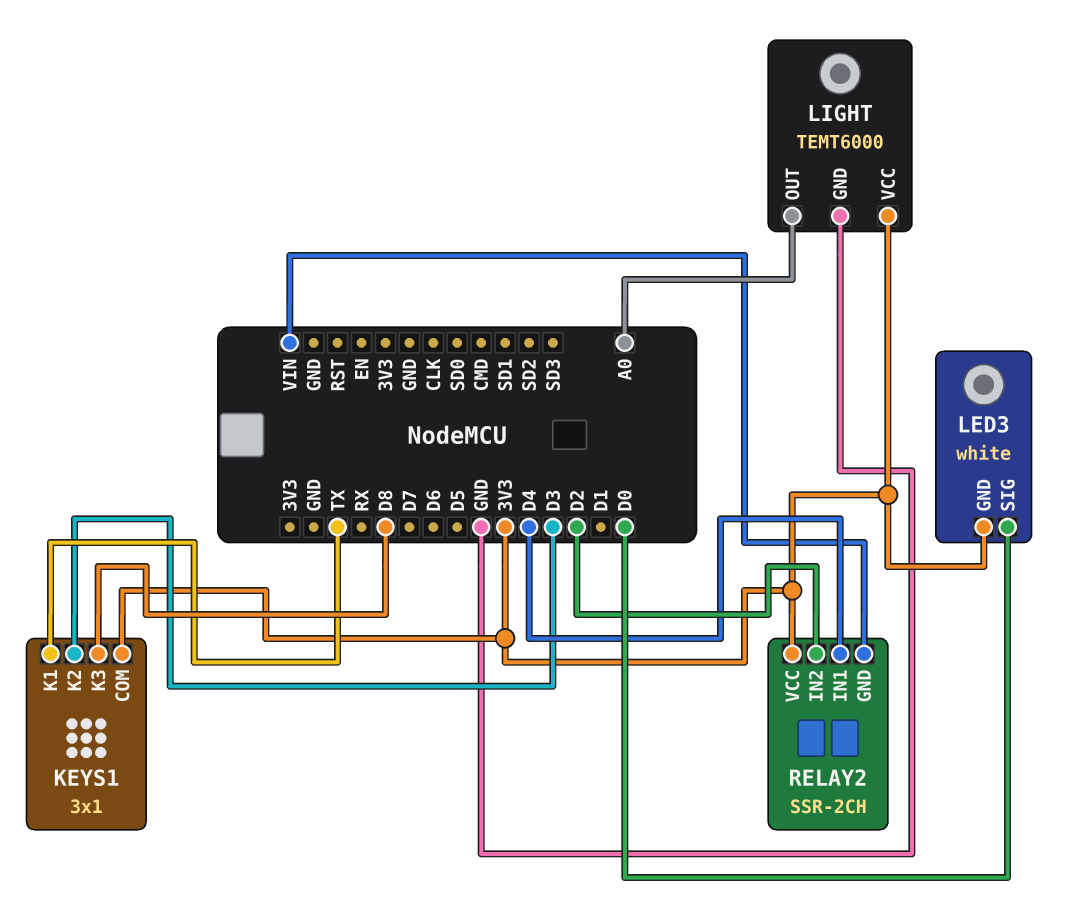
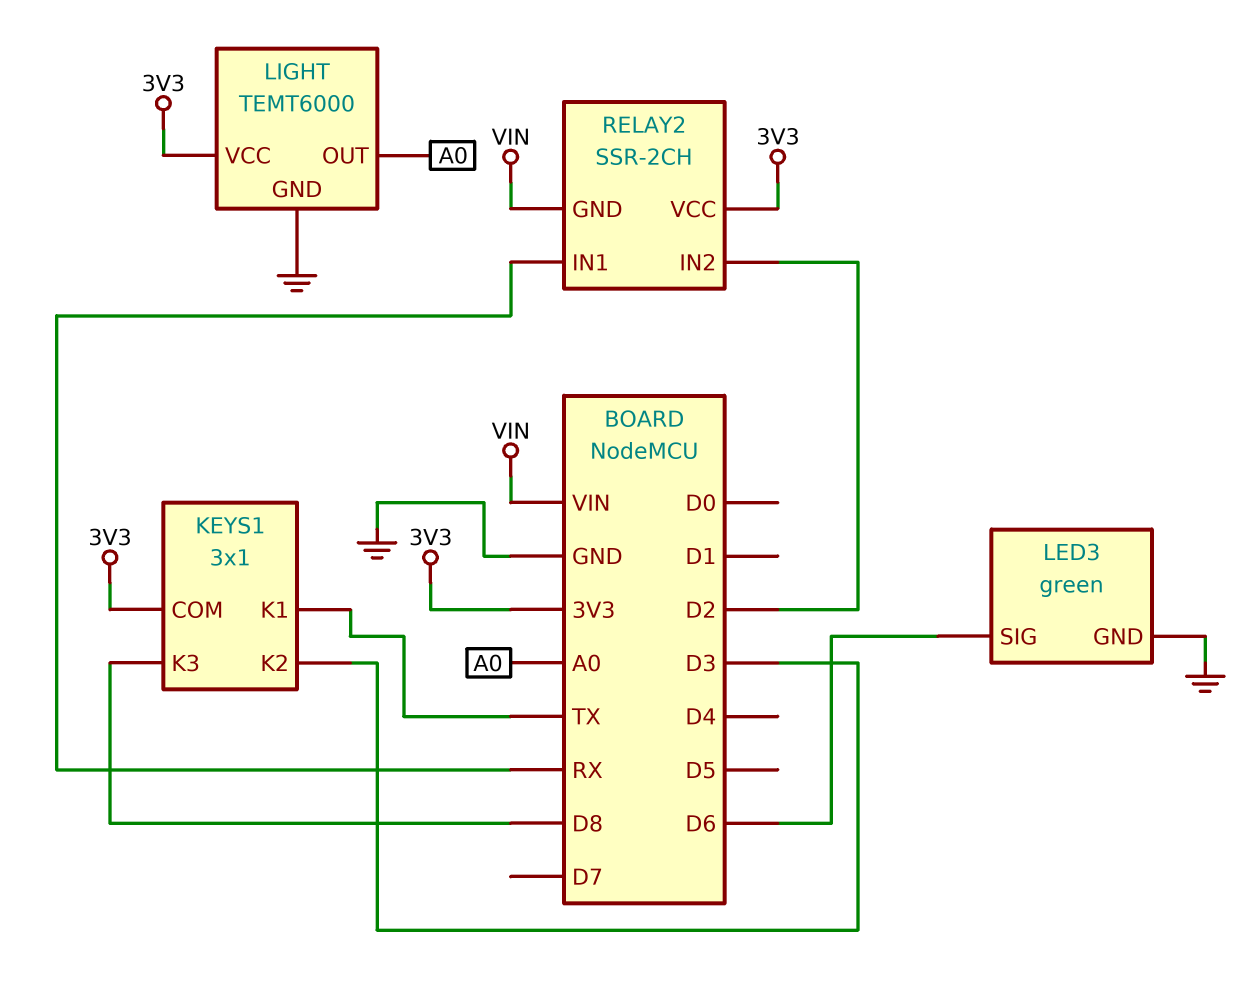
LED3: white -> green
LED3 pin GND: 3V3 -> GND
LED3 pin SIG: D0 -> D6
RELAY2 pin IN1: D4 -> RX

